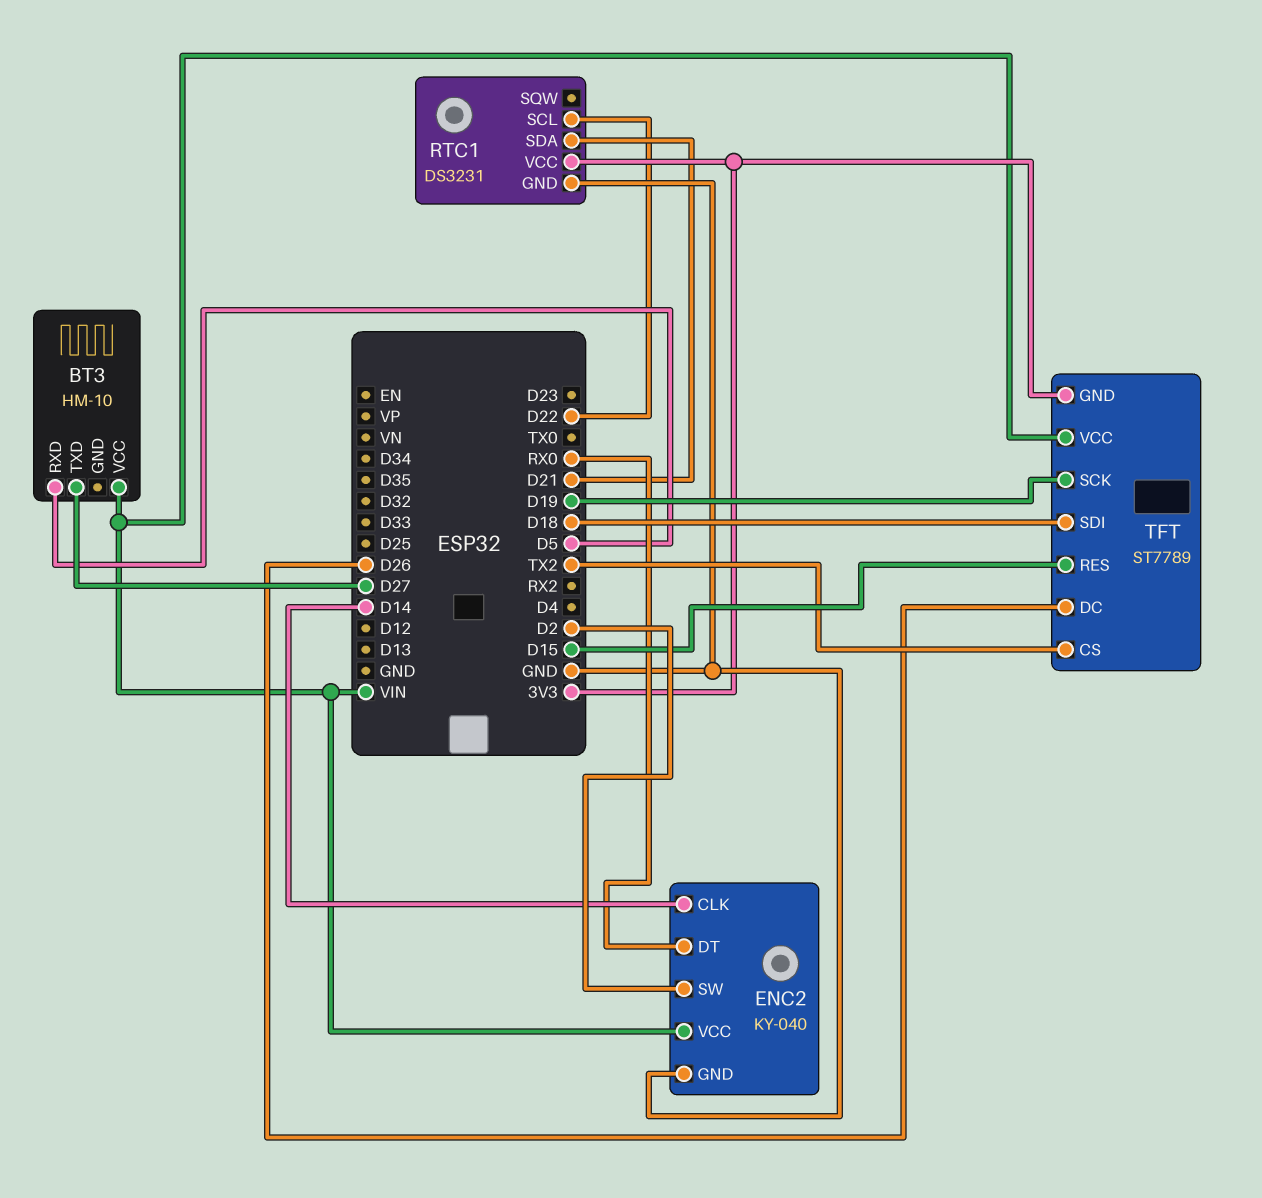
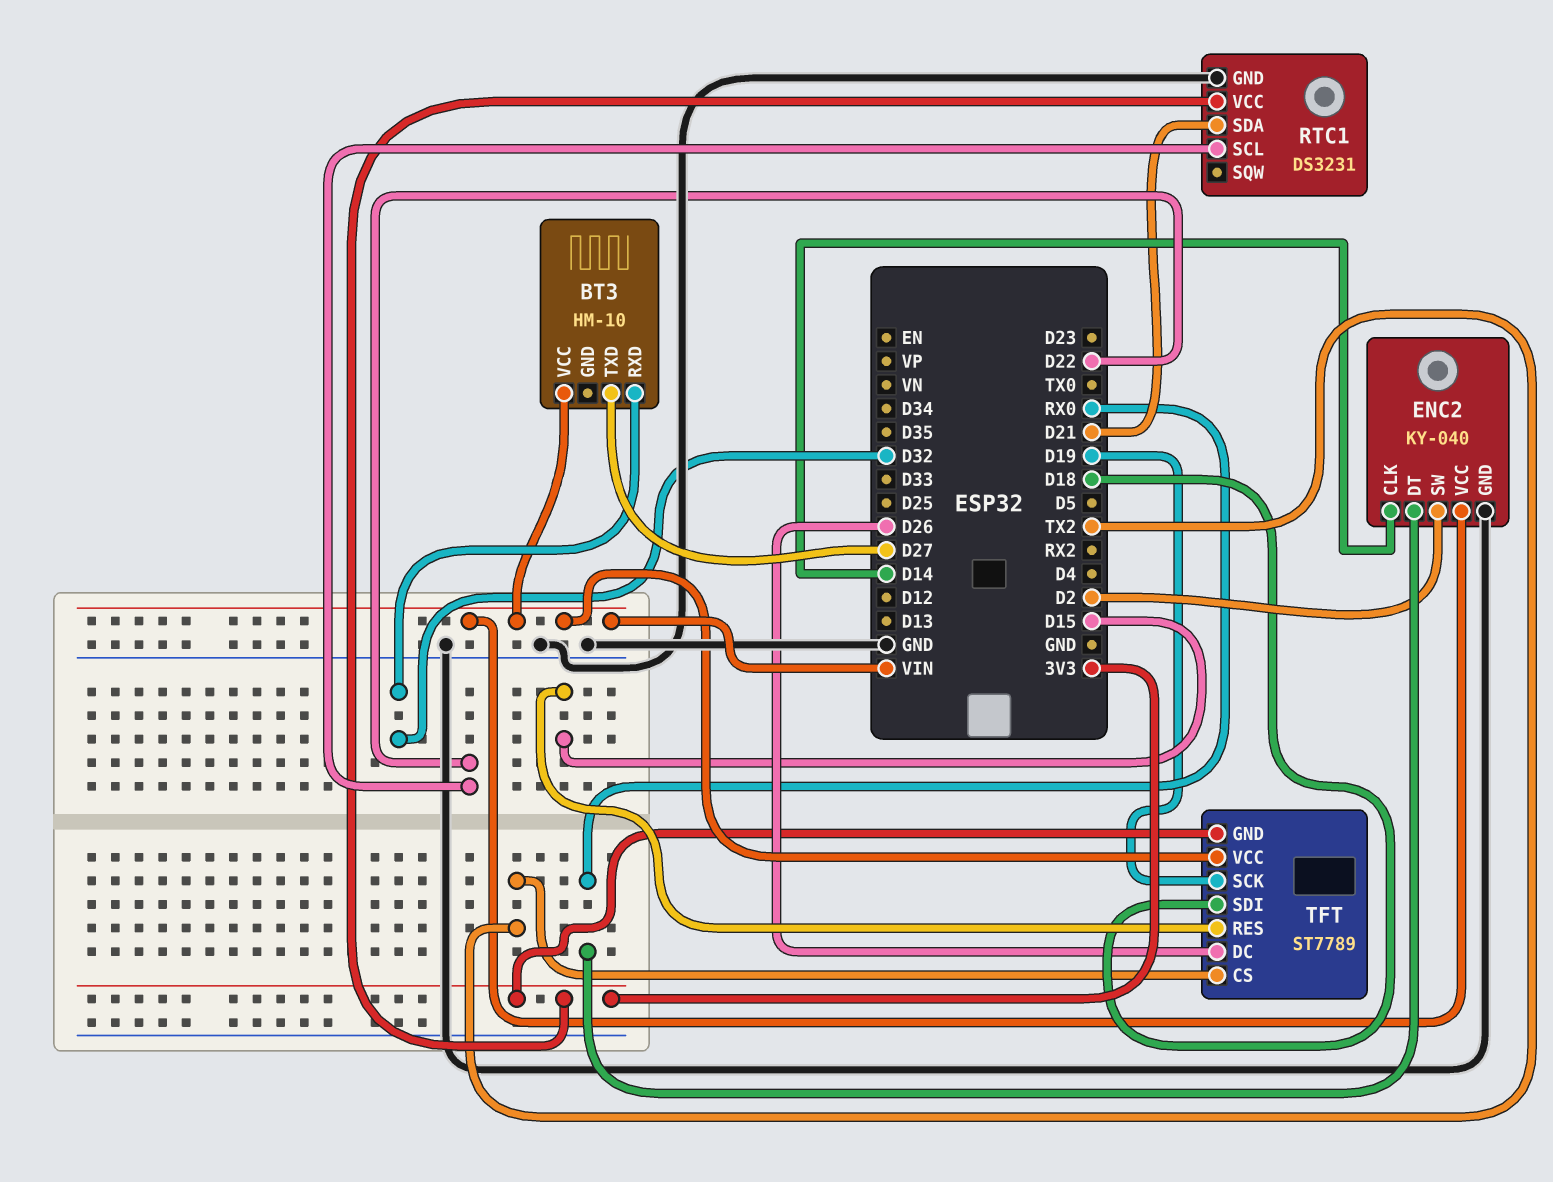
BT3 pin RXD: D5 -> D32

